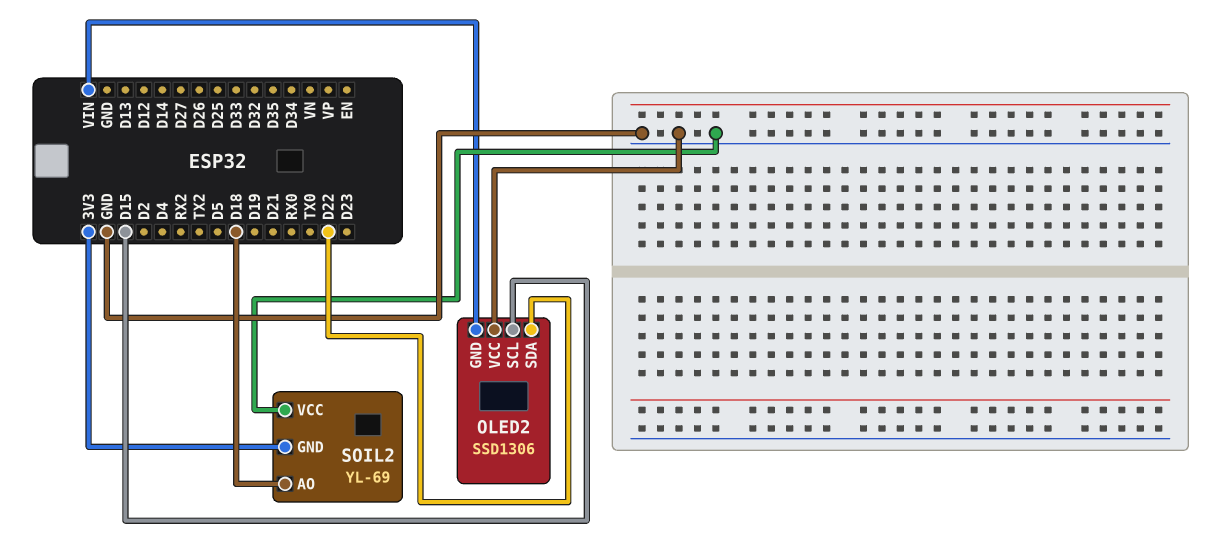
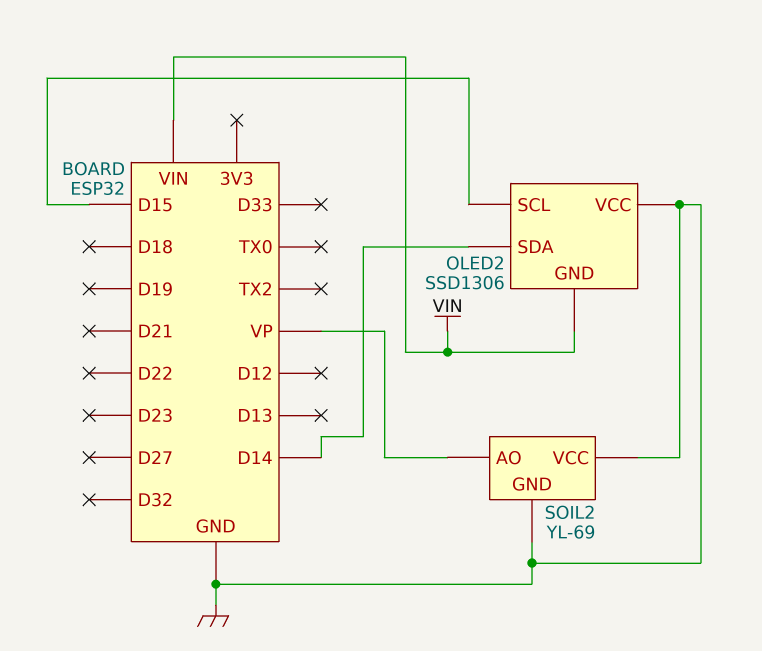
OLED2 pin SDA: D22 -> D14
SOIL2 pin AO: D18 -> VP
SOIL2 pin GND: 3V3 -> GND

